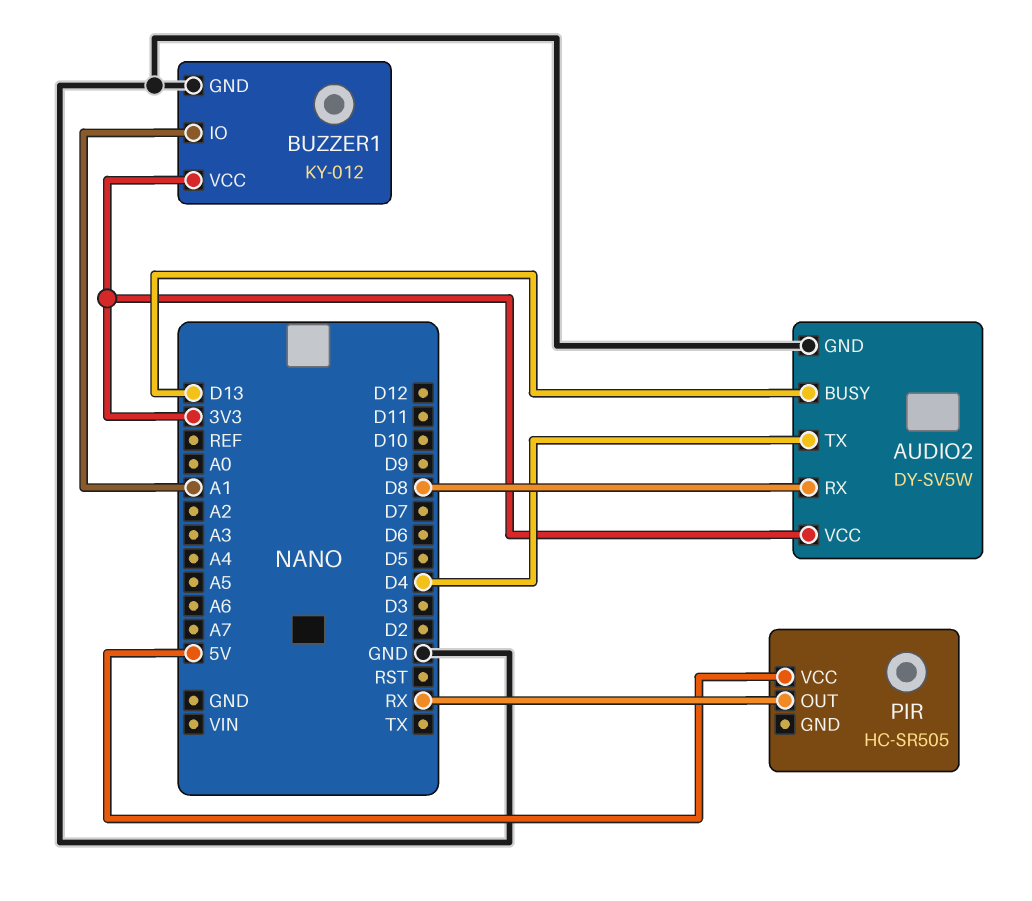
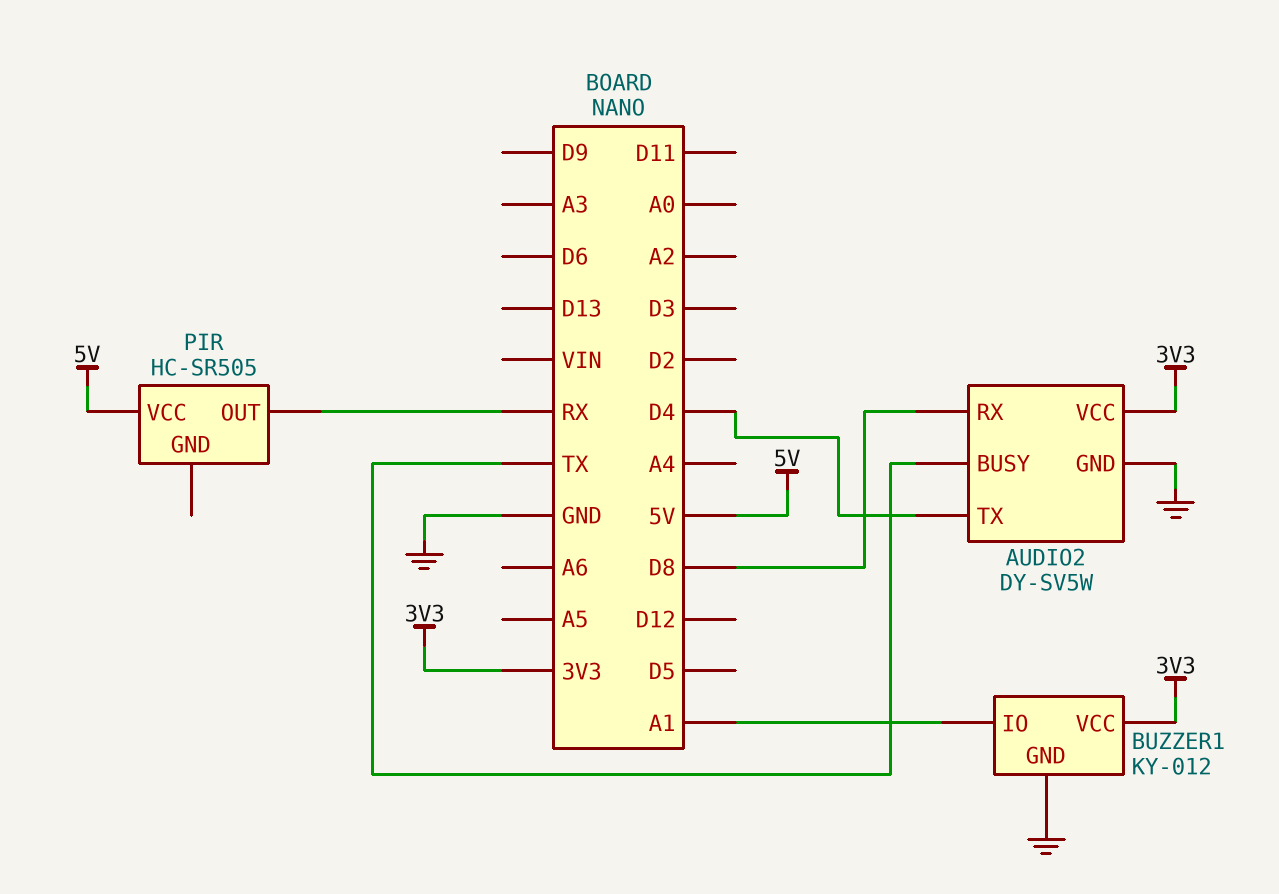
AUDIO2 pin BUSY: D13 -> TX

